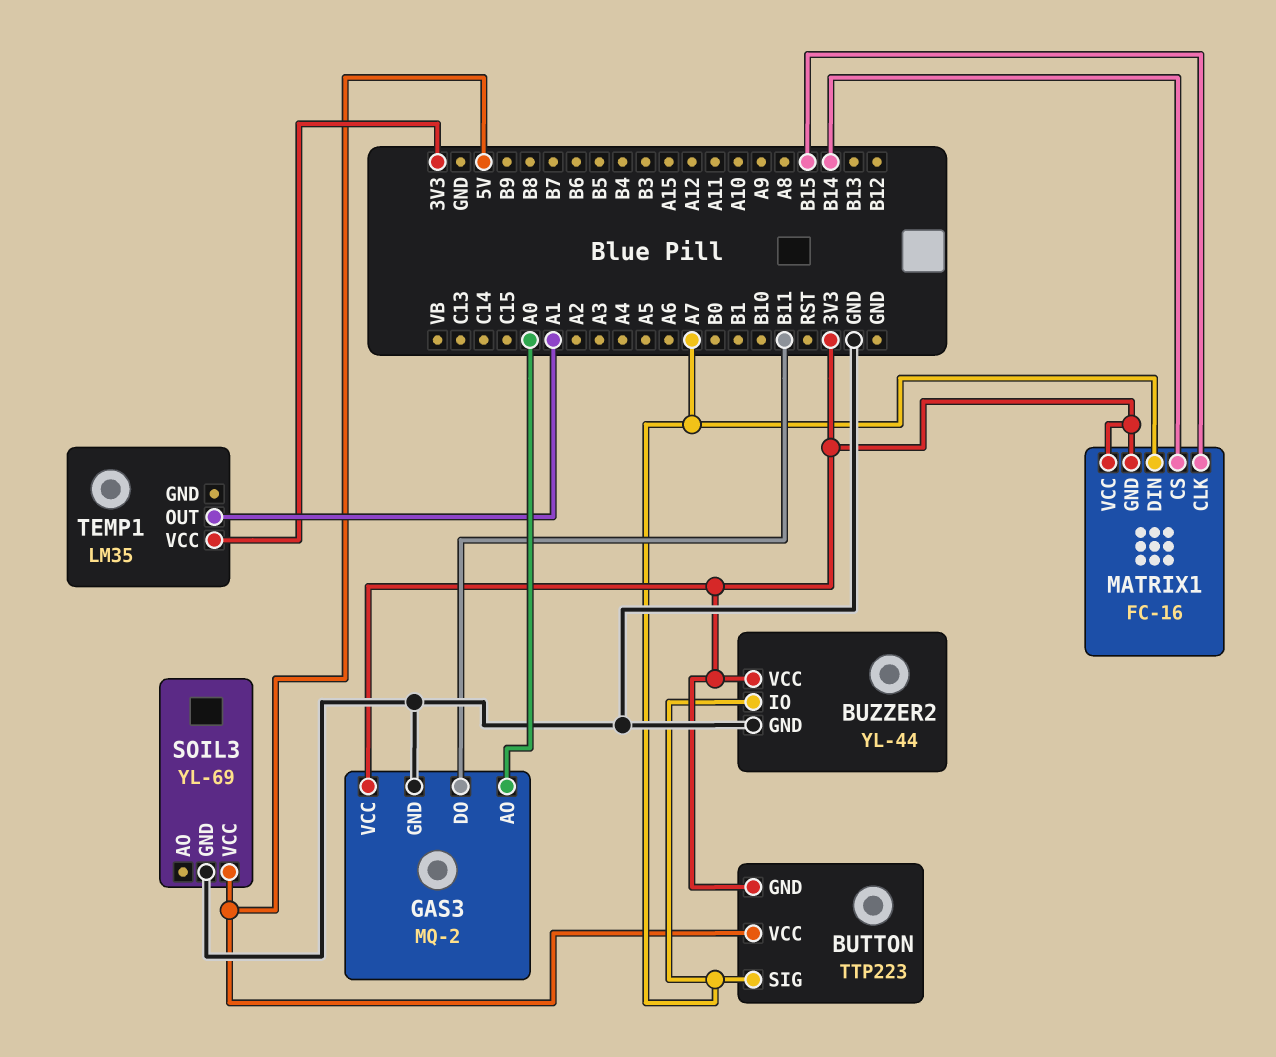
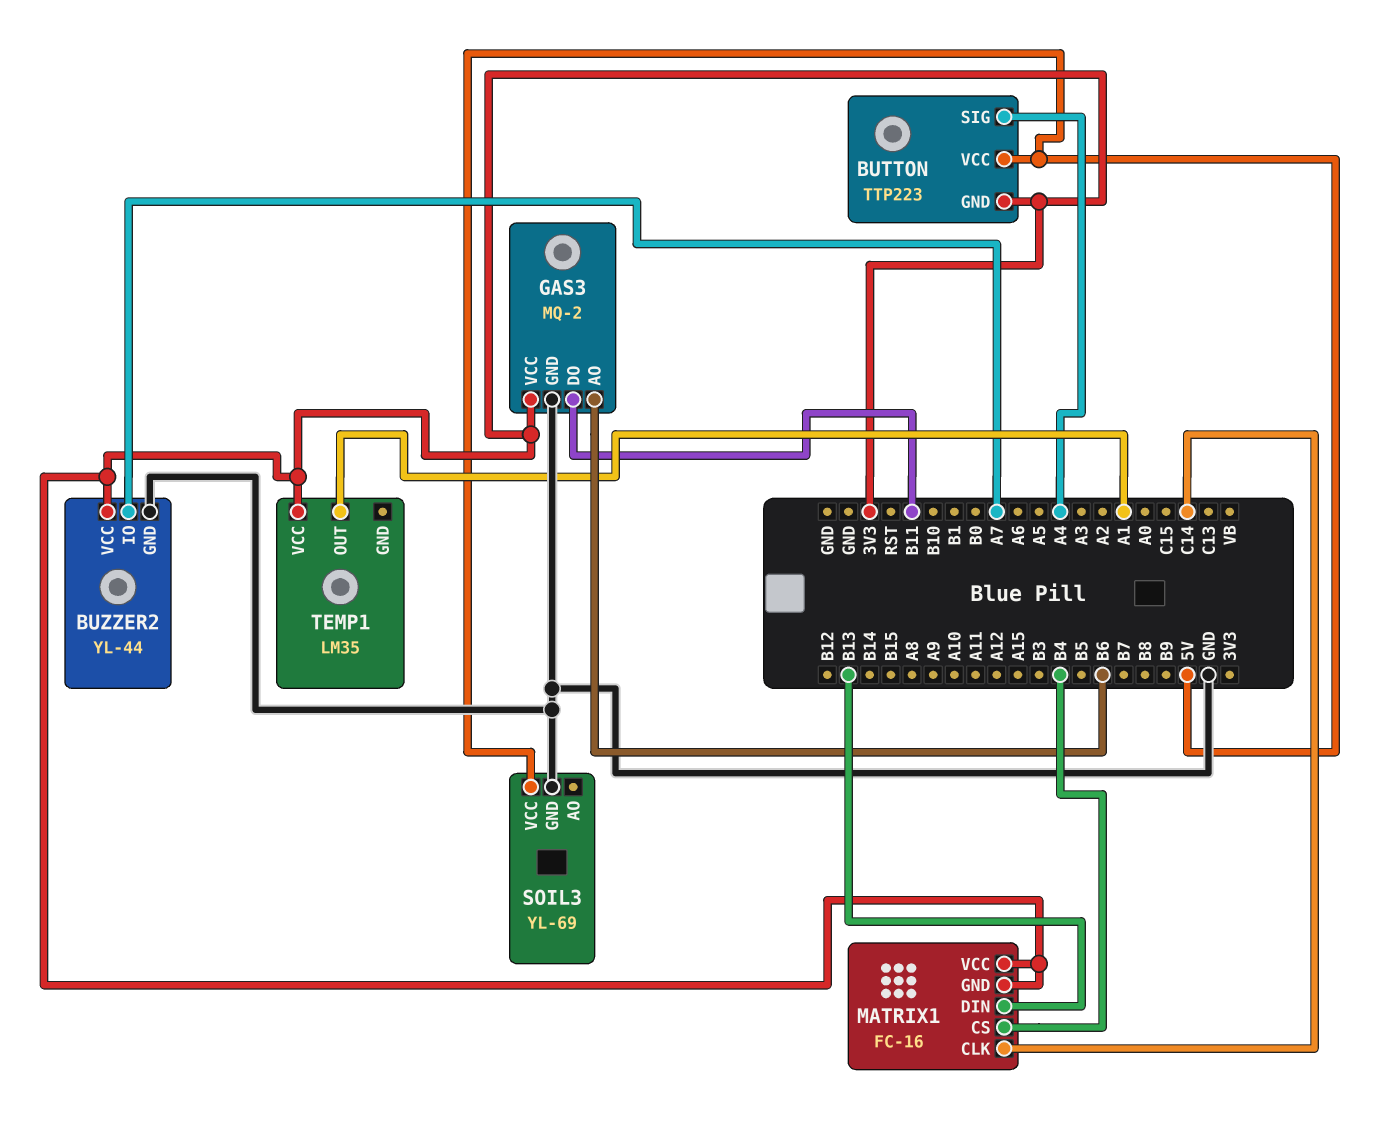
BUTTON pin SIG: A7 -> A4
GAS3 pin AO: A0 -> B6
MATRIX1 pin CLK: B15 -> C14
MATRIX1 pin CS: B14 -> B4
MATRIX1 pin DIN: A7 -> B13

